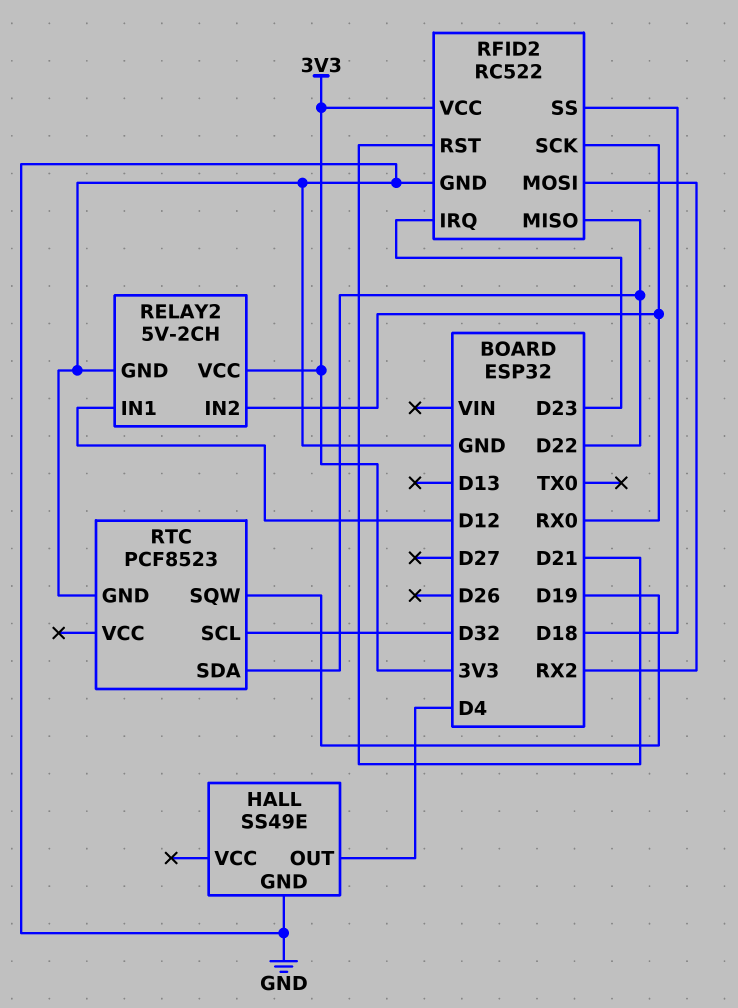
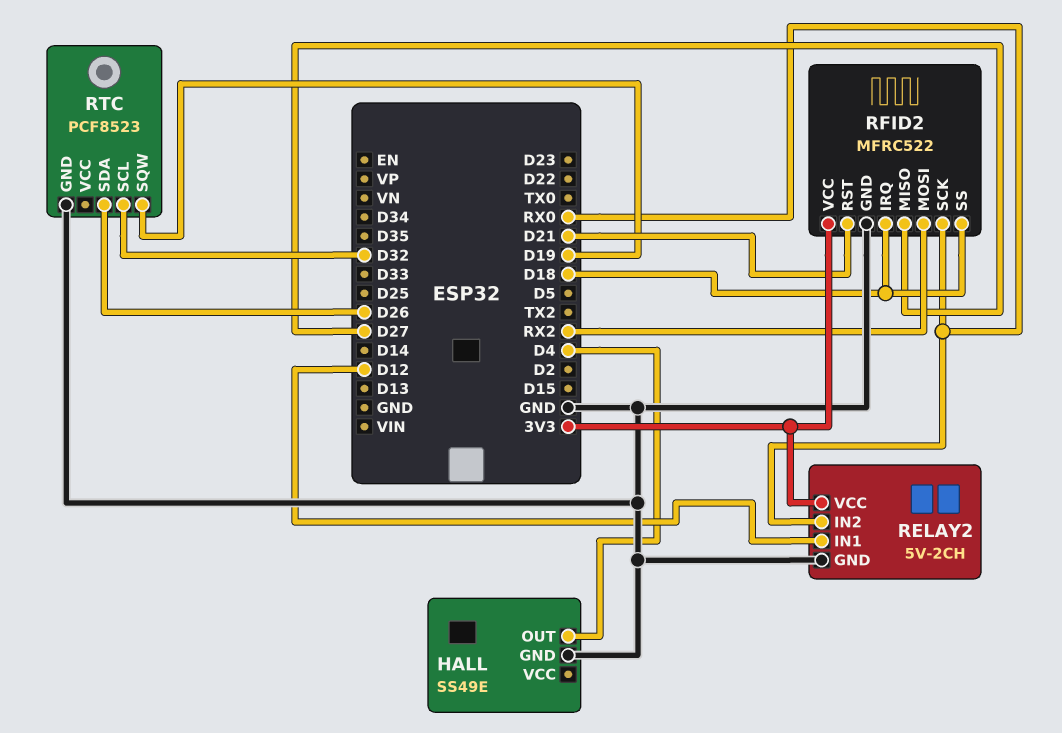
RFID2: RC522 -> MFRC522
RFID2 pin IRQ: D23 -> D18
RFID2 pin MISO: D22 -> D27
RTC pin SDA: D22 -> D26

